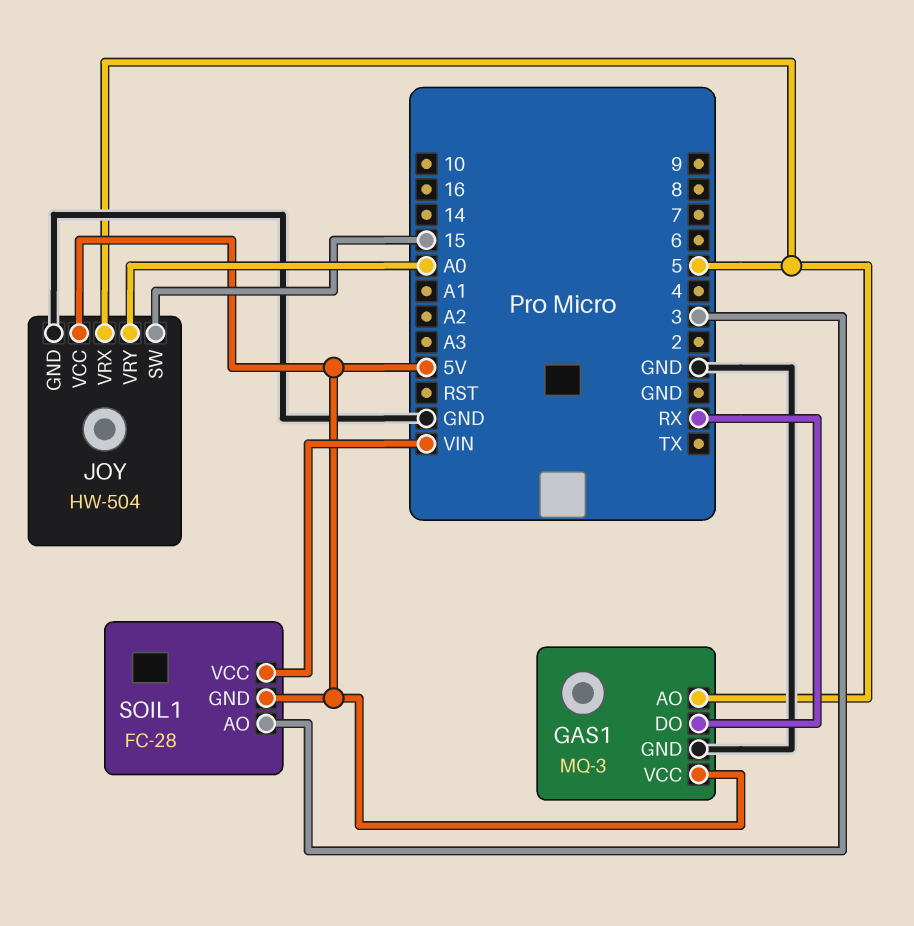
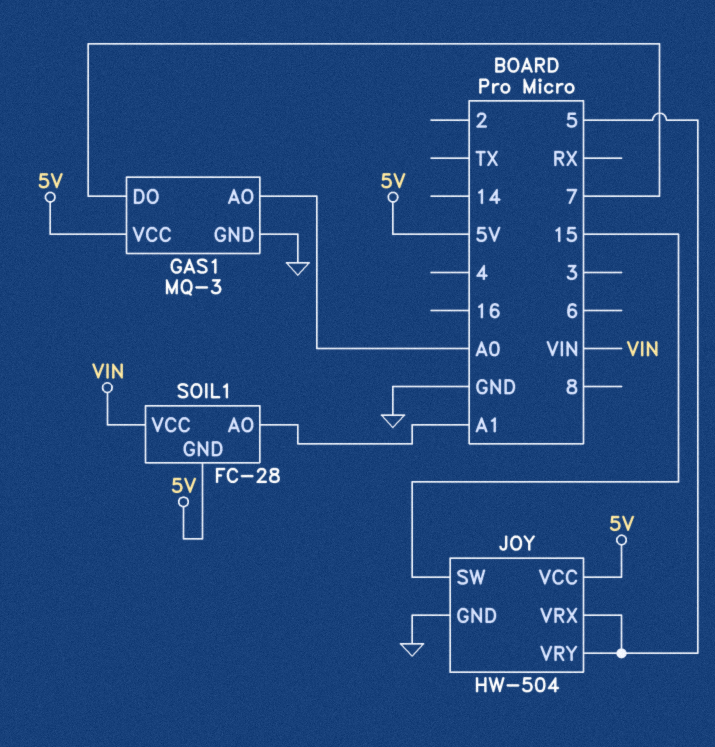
GAS1 pin AO: 5 -> A0
GAS1 pin DO: RX -> 7
JOY pin VRY: A0 -> 5
SOIL1 pin AO: 3 -> A1

